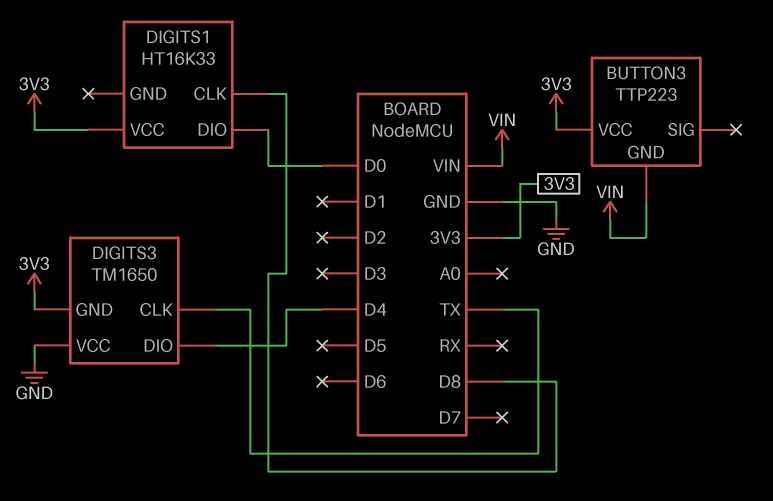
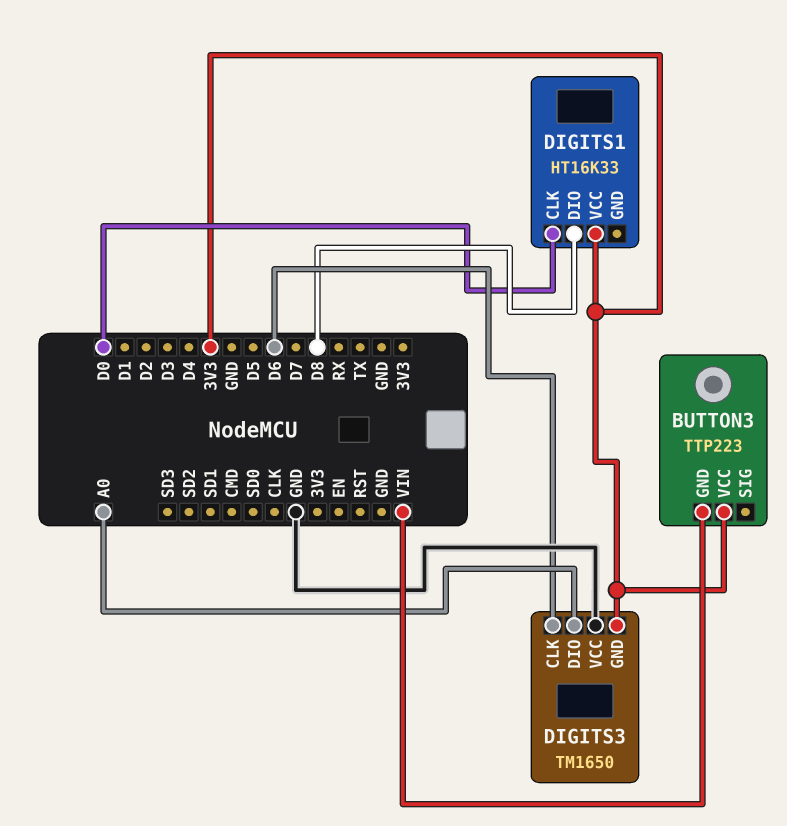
DIGITS1 pin CLK: D8 -> D0
DIGITS1 pin DIO: D0 -> D8
DIGITS3 pin CLK: TX -> D6
DIGITS3 pin DIO: D4 -> A0

